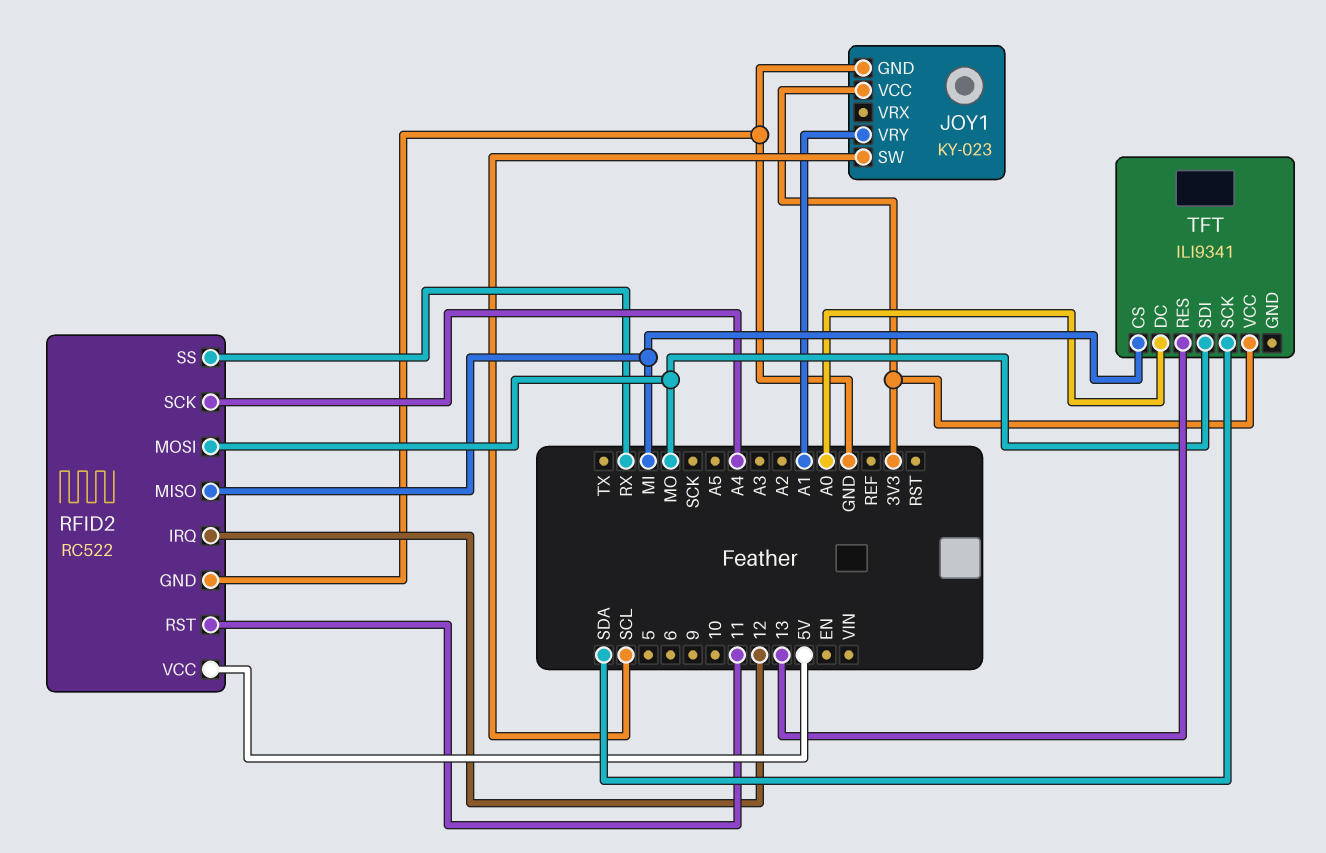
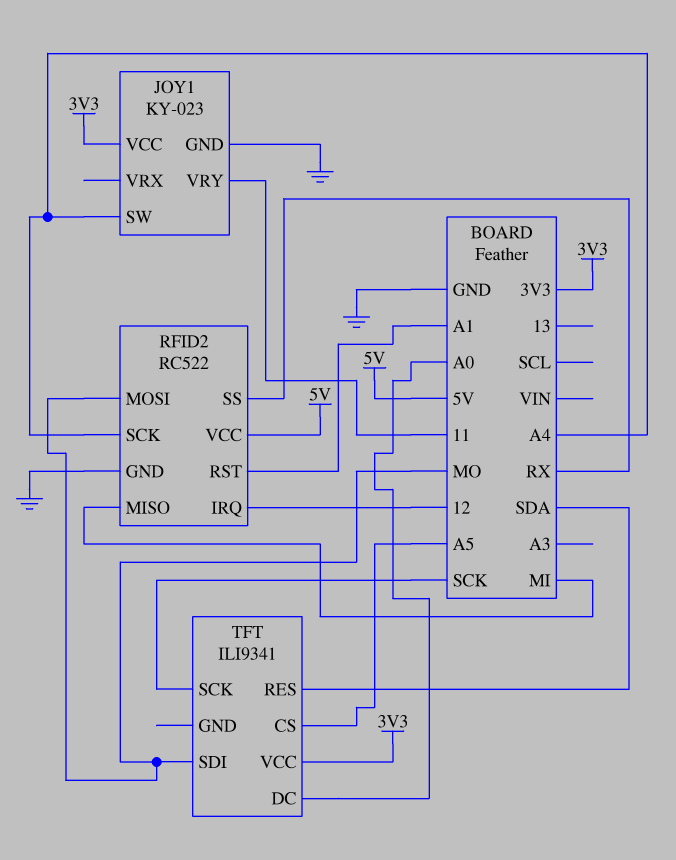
JOY1 pin SW: SCL -> A4
JOY1 pin VRY: A1 -> 11
RFID2 pin RST: 11 -> A1
TFT pin CS: MI -> A5
TFT pin RES: 13 -> SDA
TFT pin SCK: SDA -> SCK

